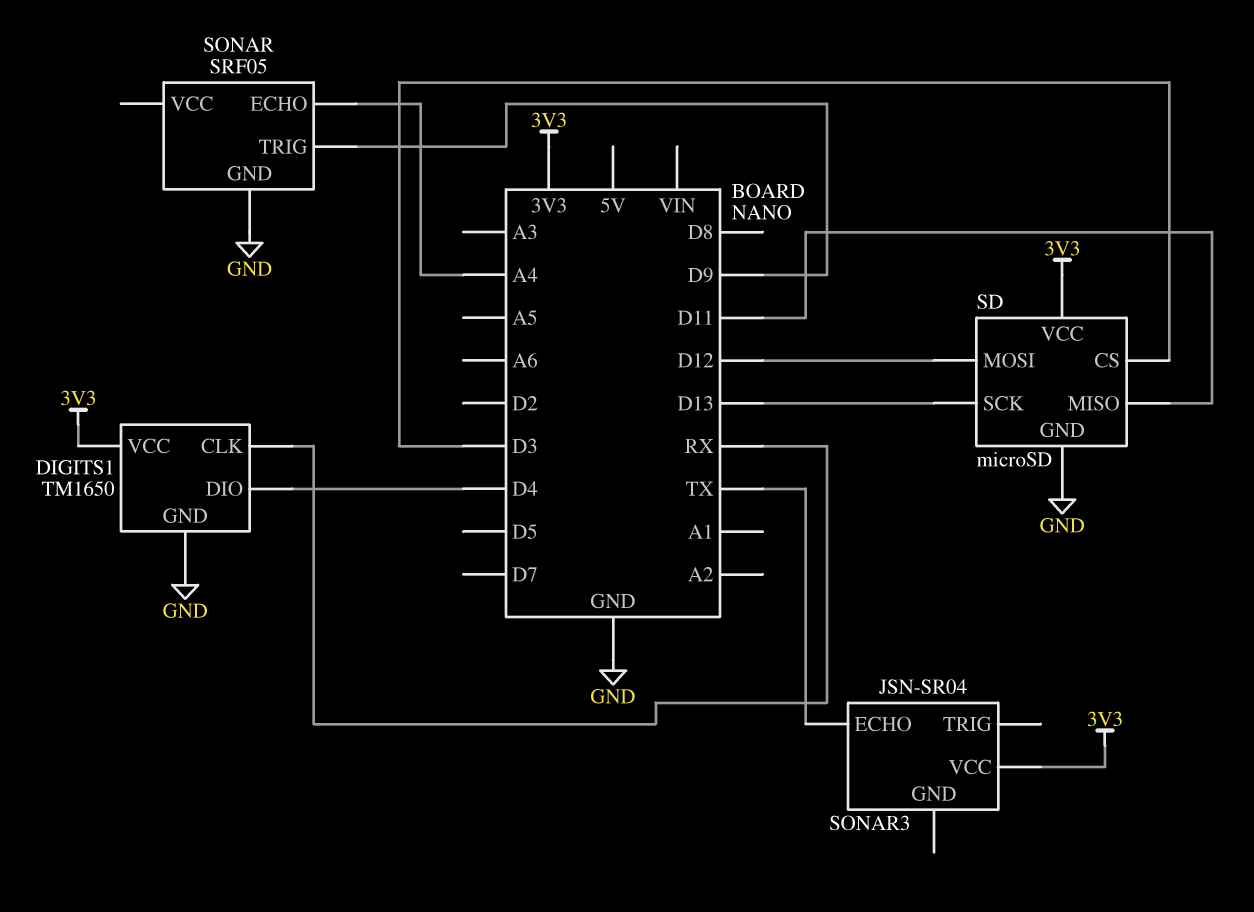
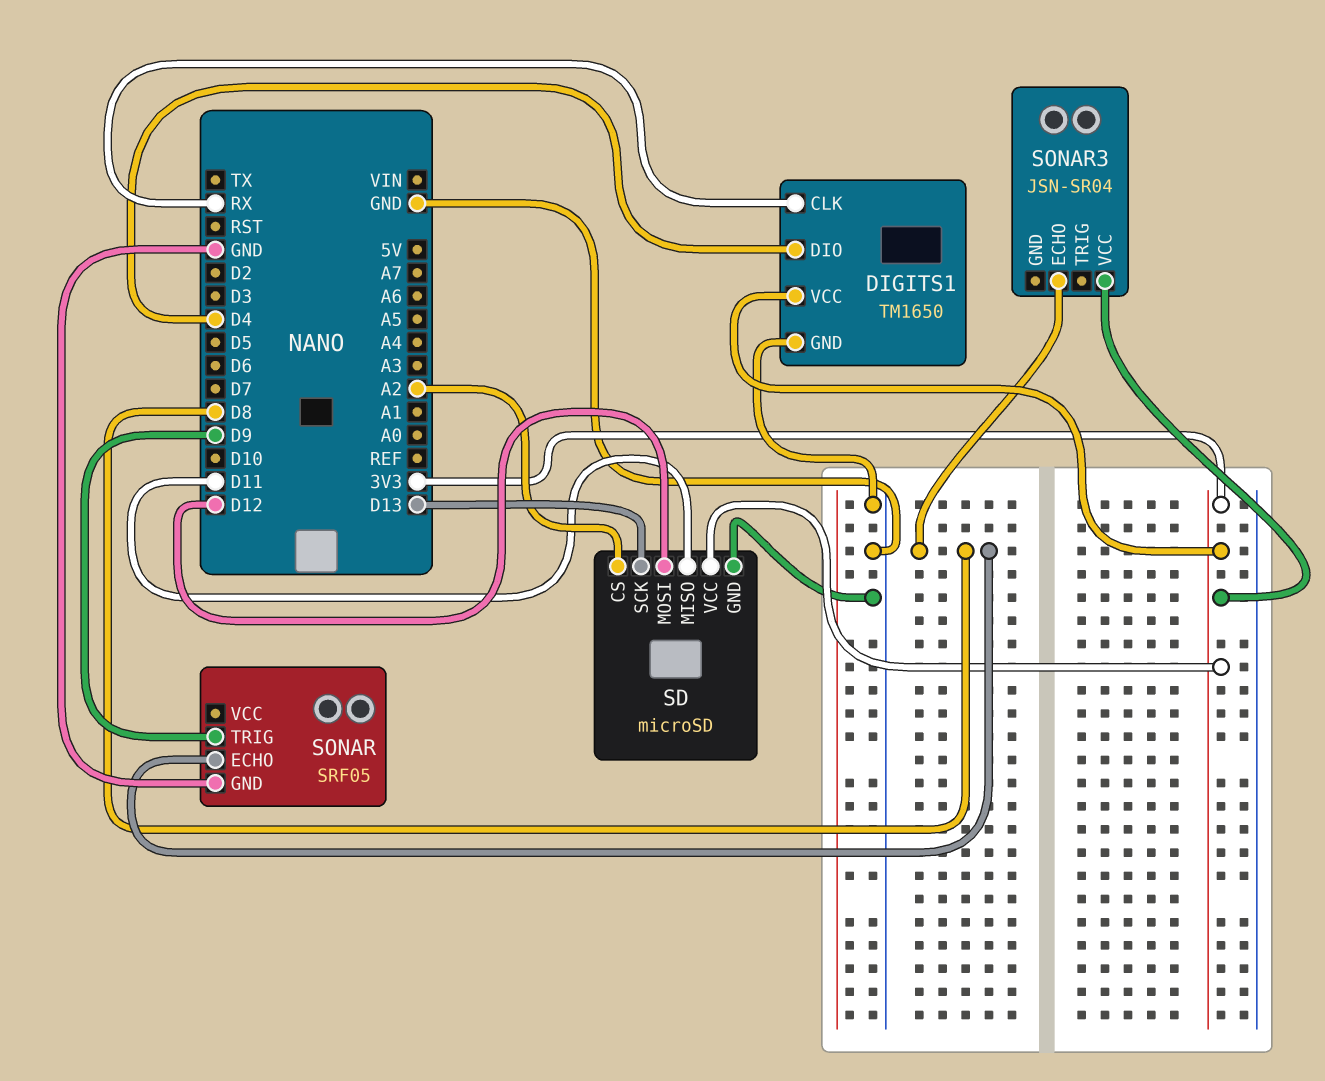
SD pin CS: D3 -> A2
SONAR pin ECHO: A4 -> D8
SONAR3 pin ECHO: TX -> D8

